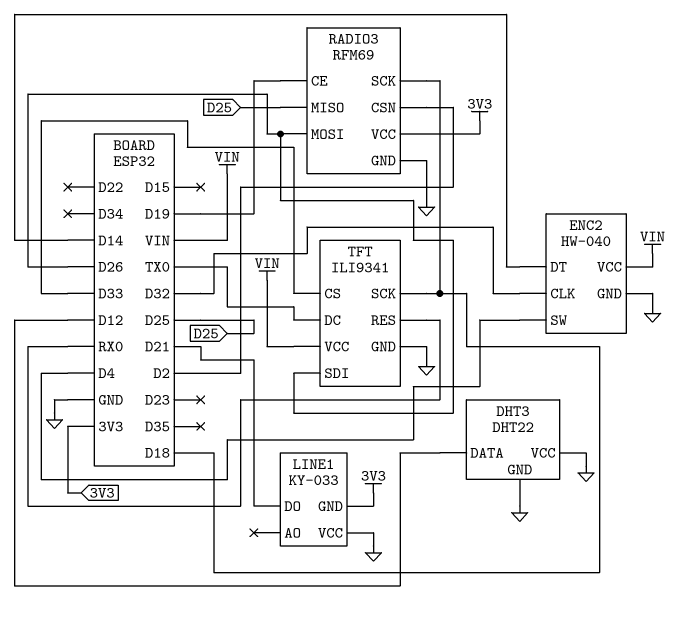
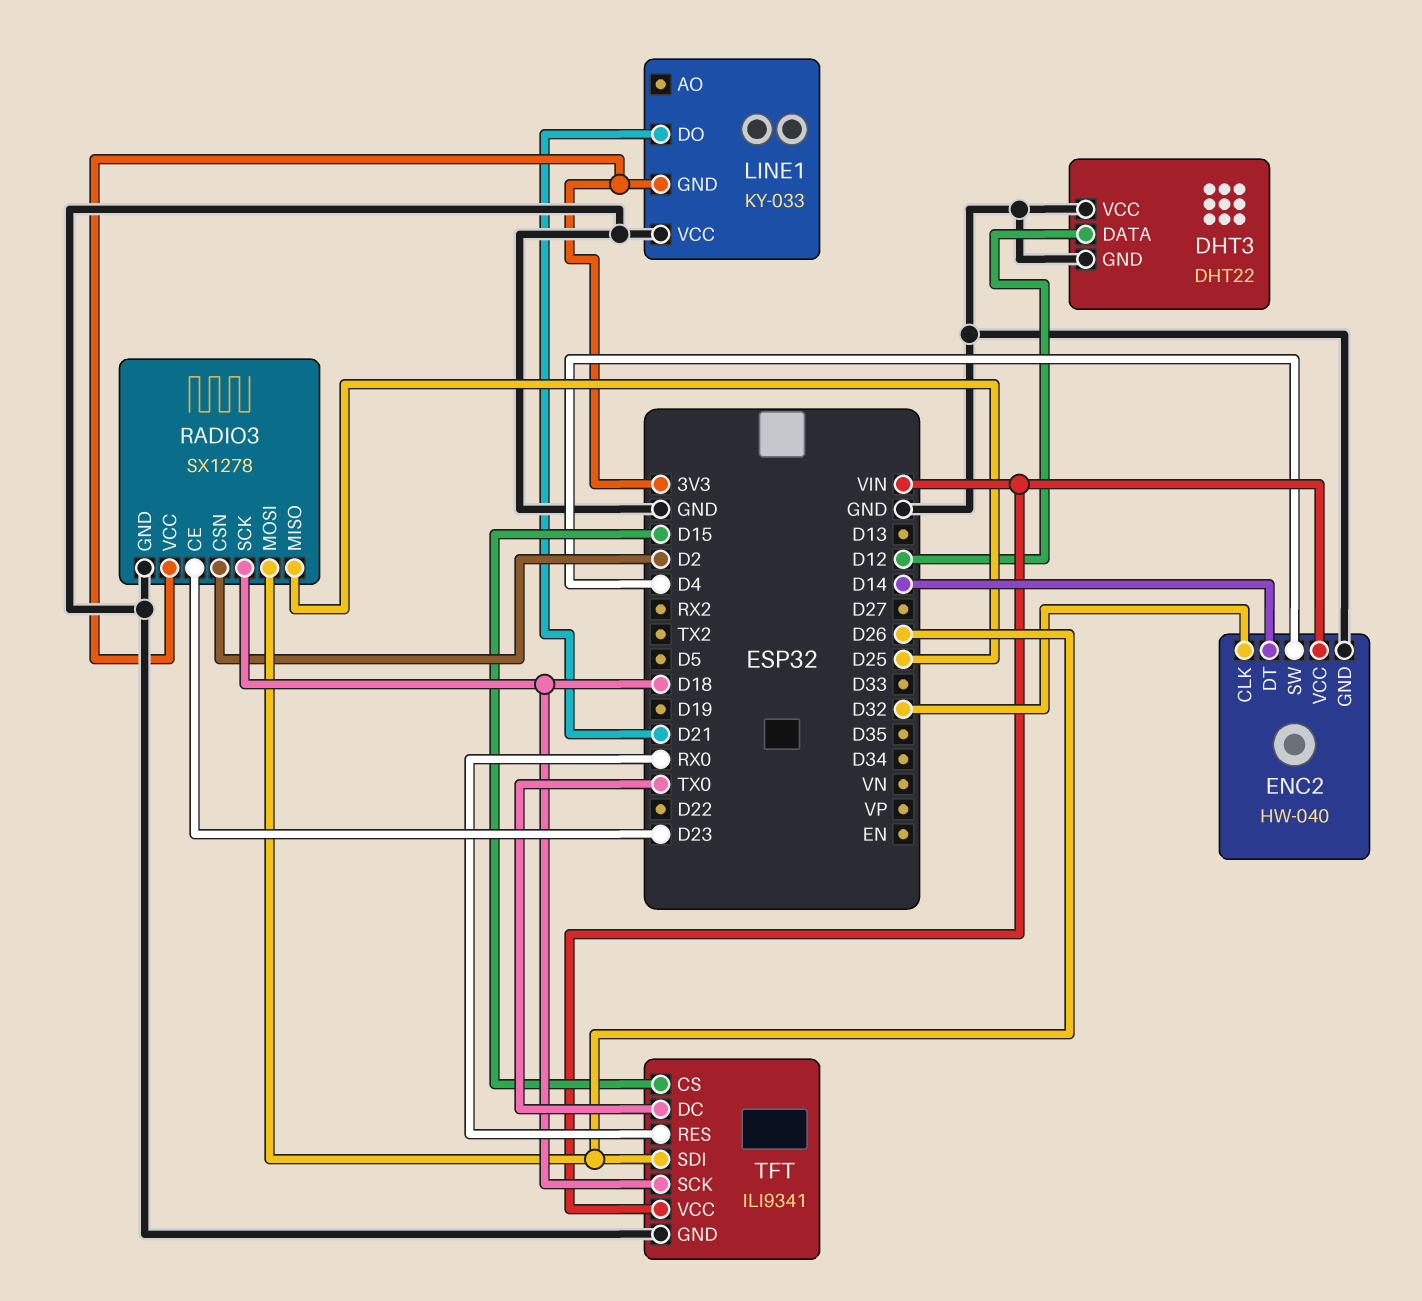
RADIO3: RFM69 -> SX1278
RADIO3 pin CE: D19 -> D23
TFT pin CS: D33 -> D15

